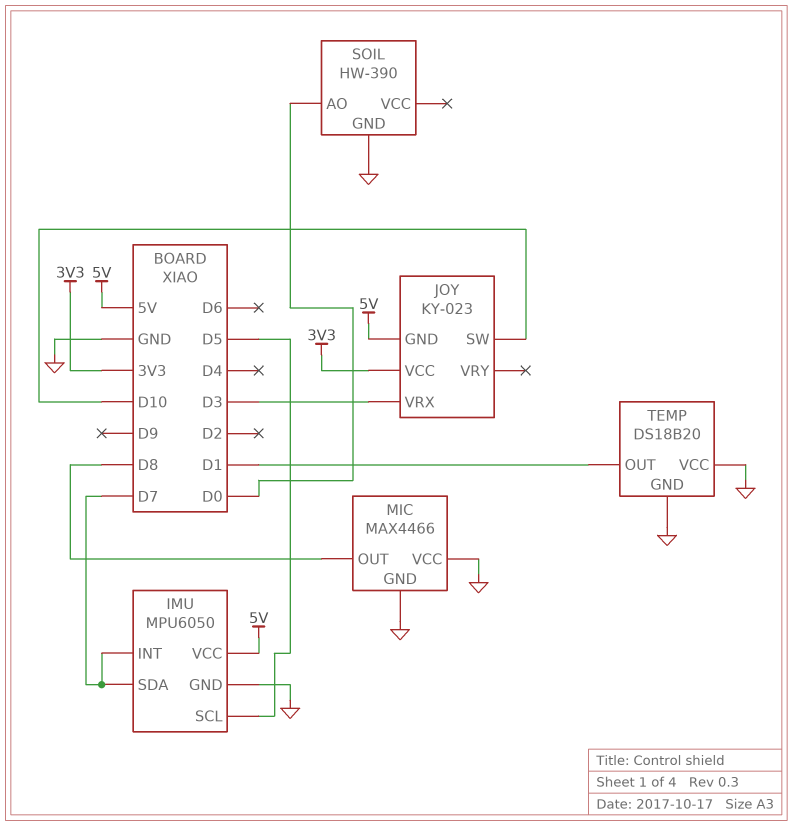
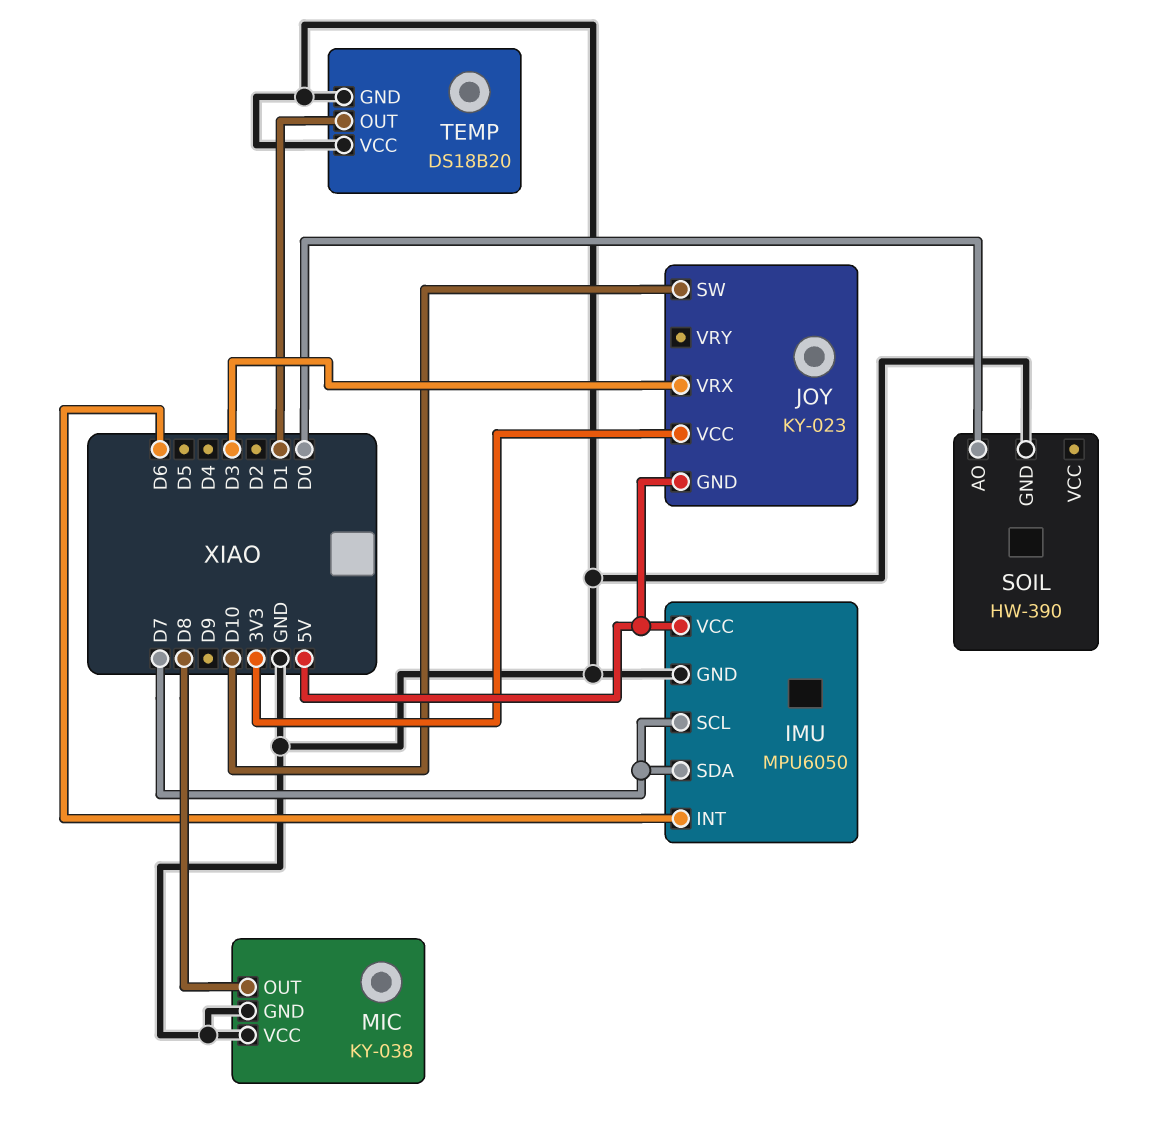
IMU pin INT: D7 -> D6
IMU pin SCL: D5 -> D7
MIC: MAX4466 -> KY-038

